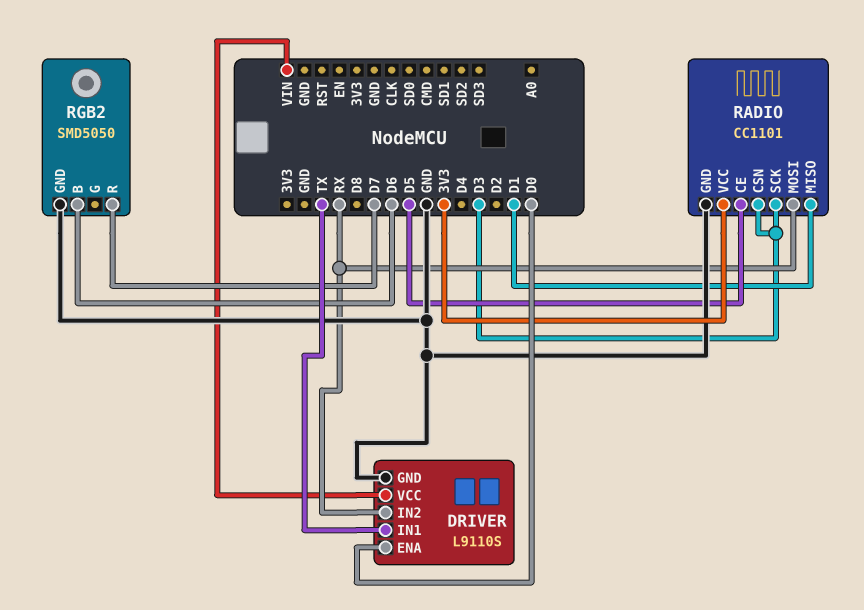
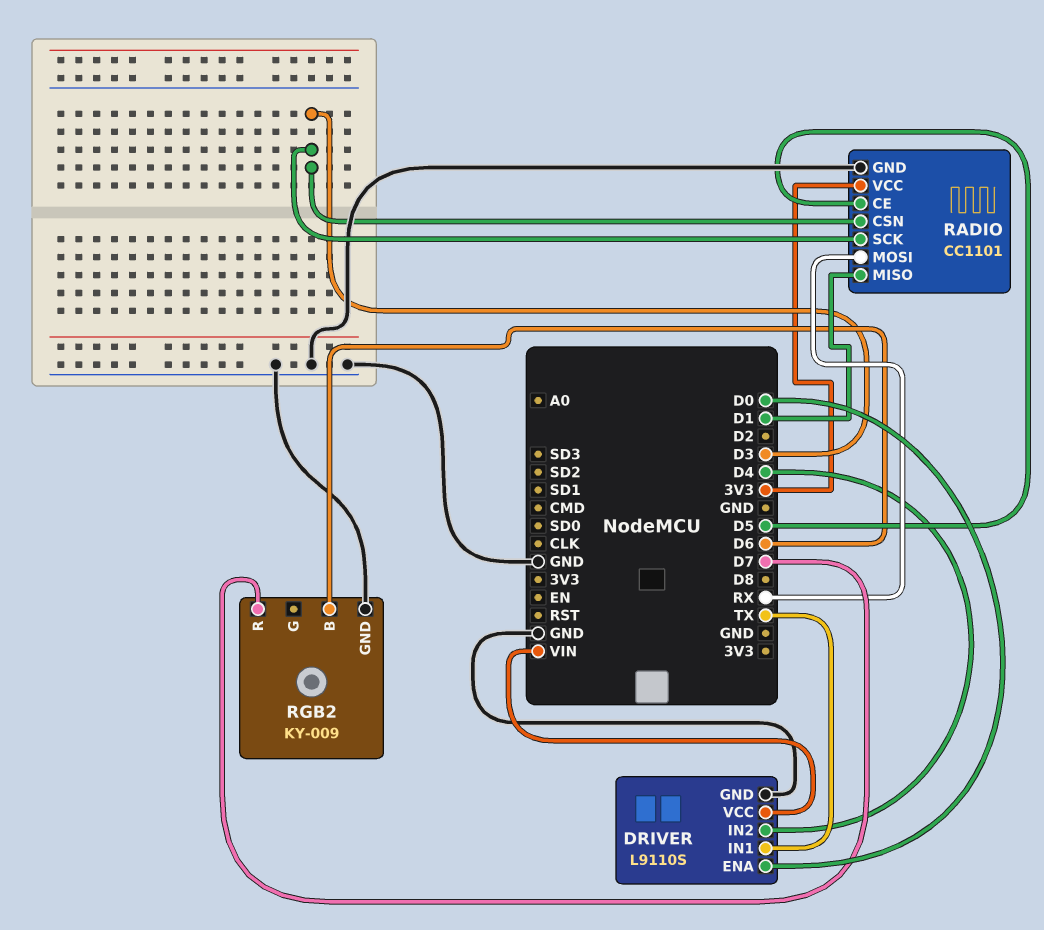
DRIVER pin IN2: RX -> D4
RGB2: SMD5050 -> KY-009

